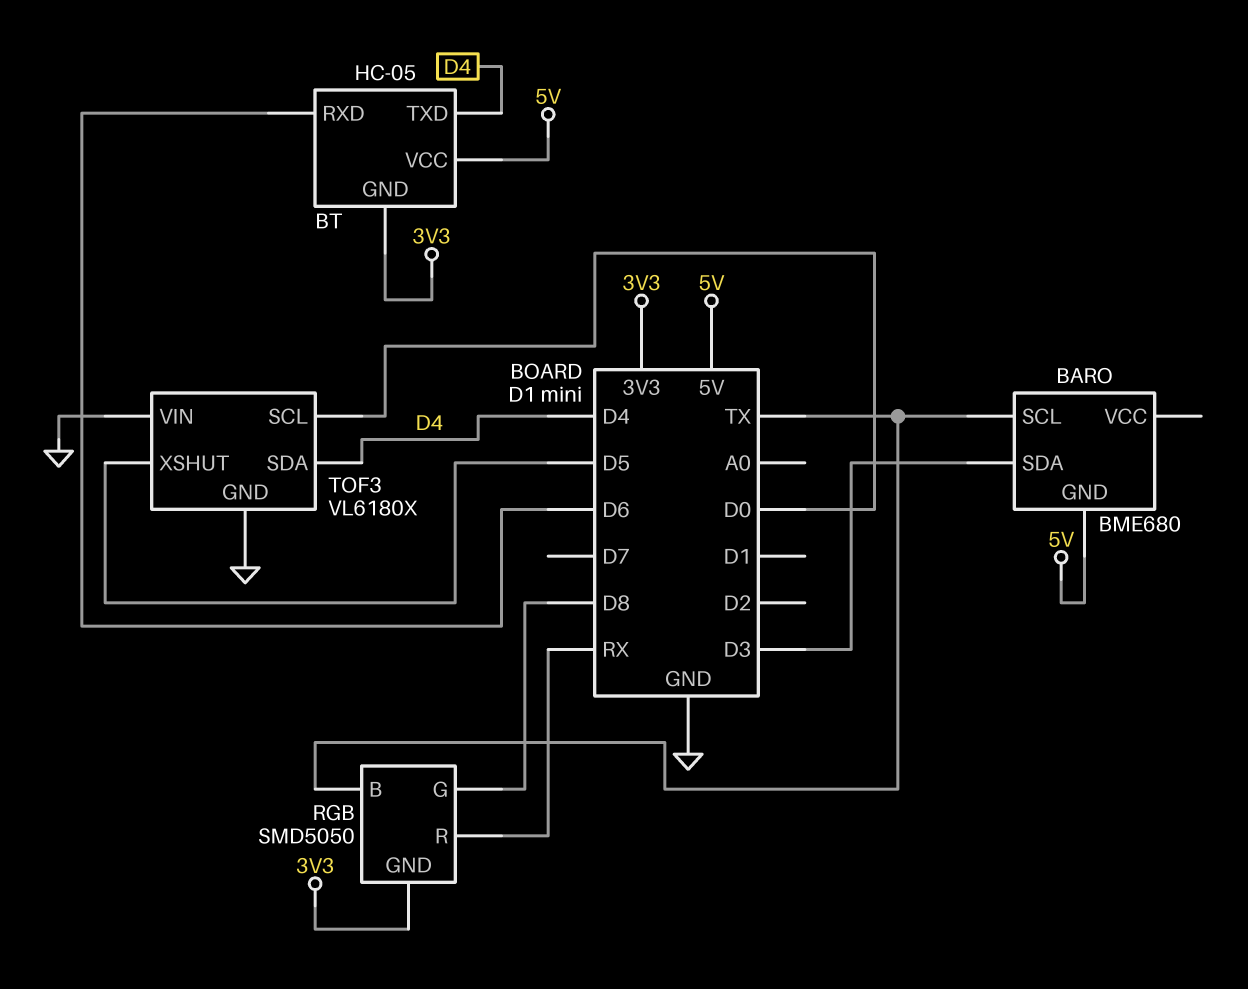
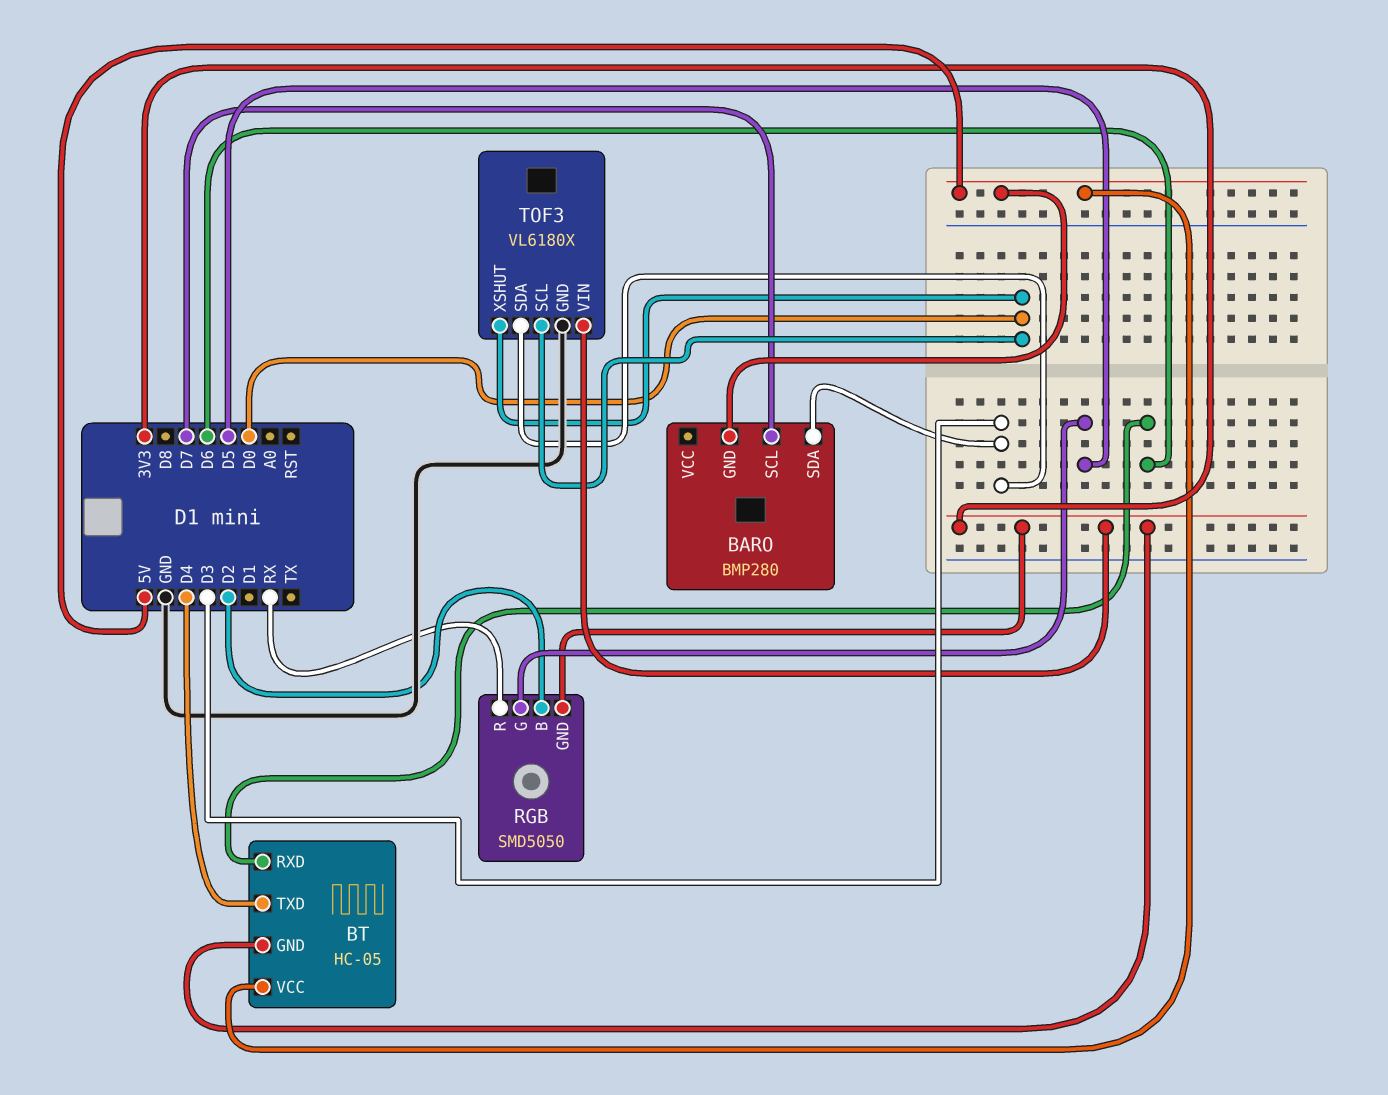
BARO: BME680 -> BMP280
BARO pin SCL: TX -> D7
RGB pin B: TX -> D2
RGB pin G: D8 -> D5
TOF3 pin SDA: D4 -> D3
TOF3 pin VIN: GND -> 3V3
TOF3 pin XSHUT: D5 -> D0

